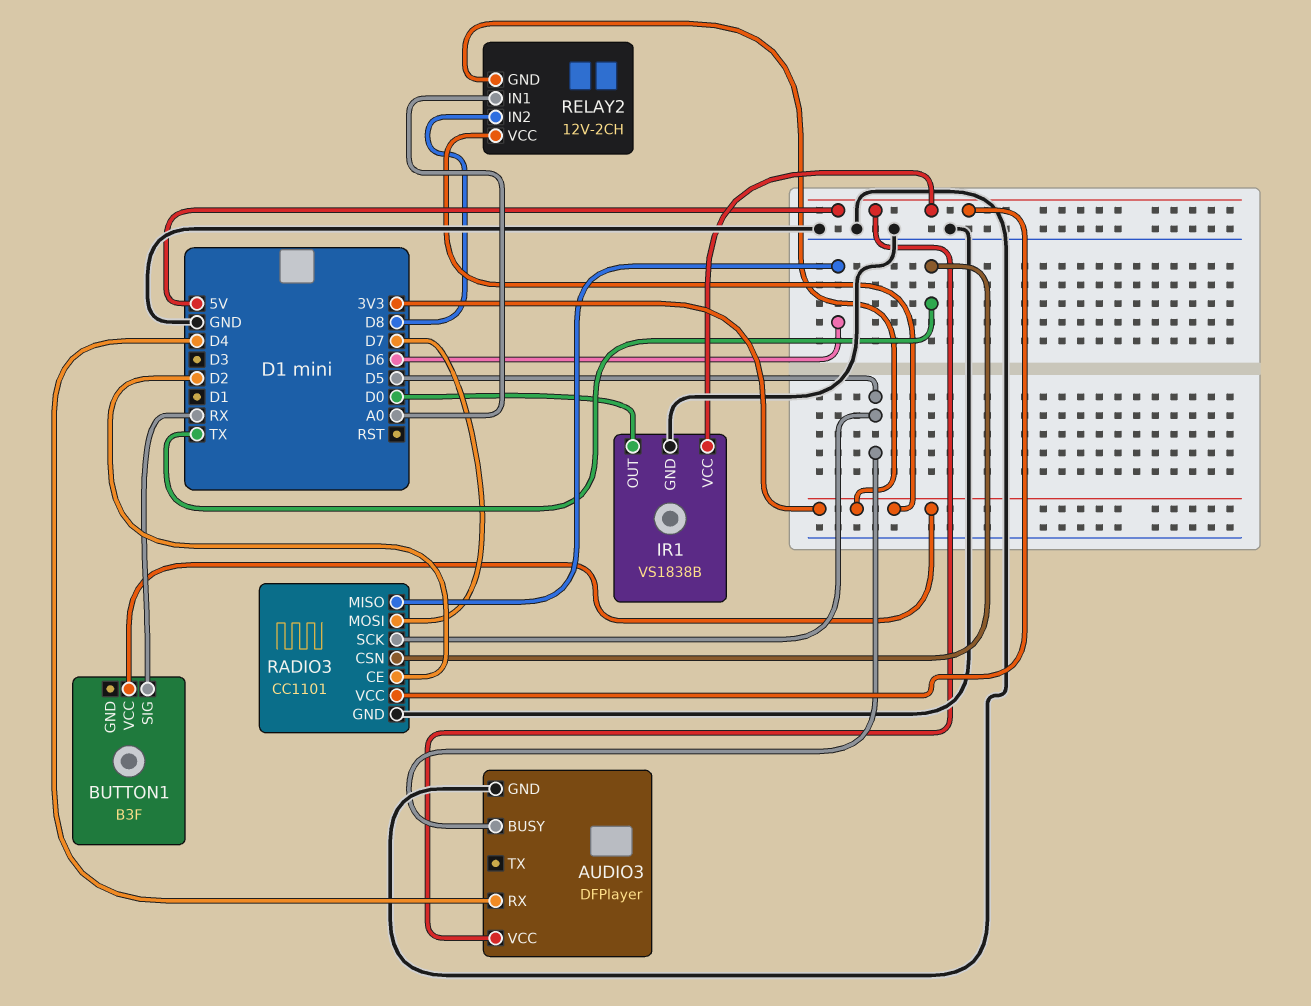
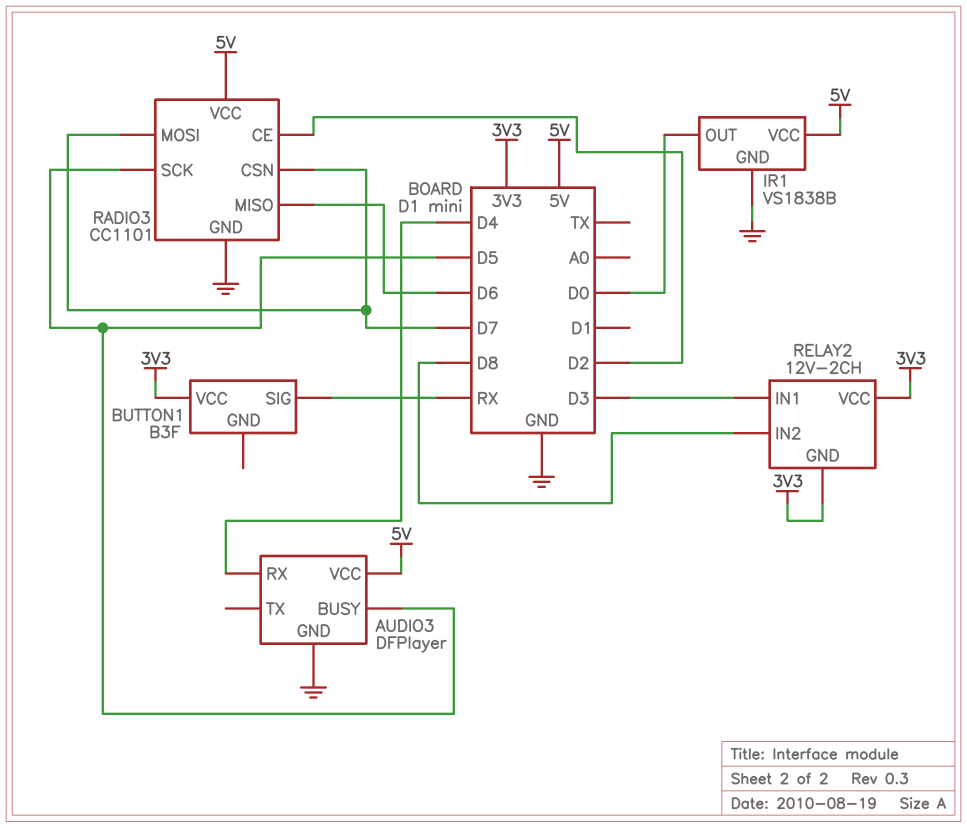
RADIO3 pin CSN: TX -> D7
RELAY2 pin IN1: A0 -> D3

